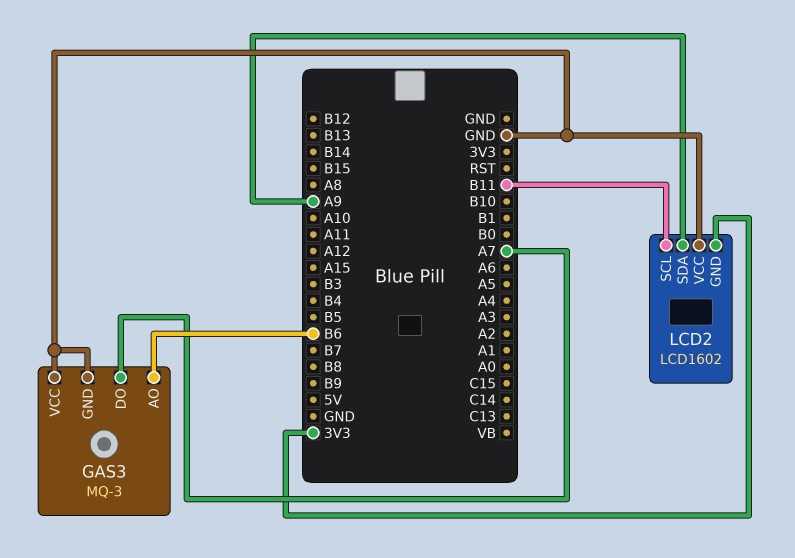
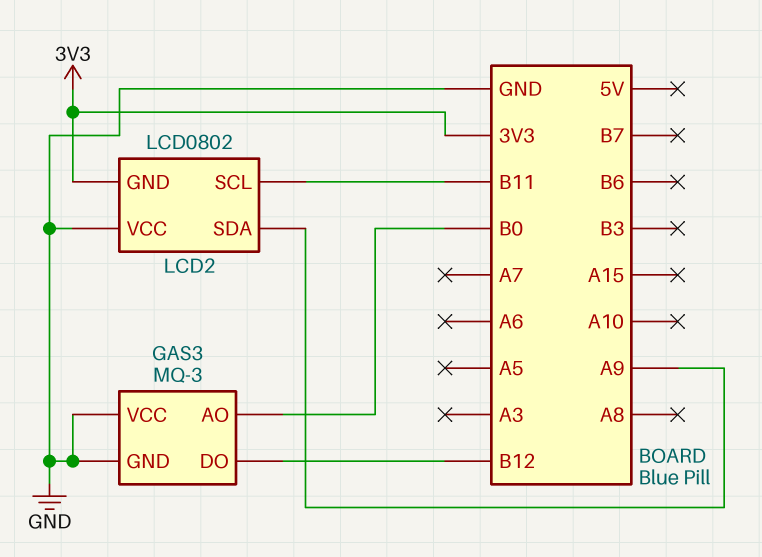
GAS3 pin AO: B6 -> B0
GAS3 pin DO: A7 -> B12
LCD2: LCD1602 -> LCD0802

